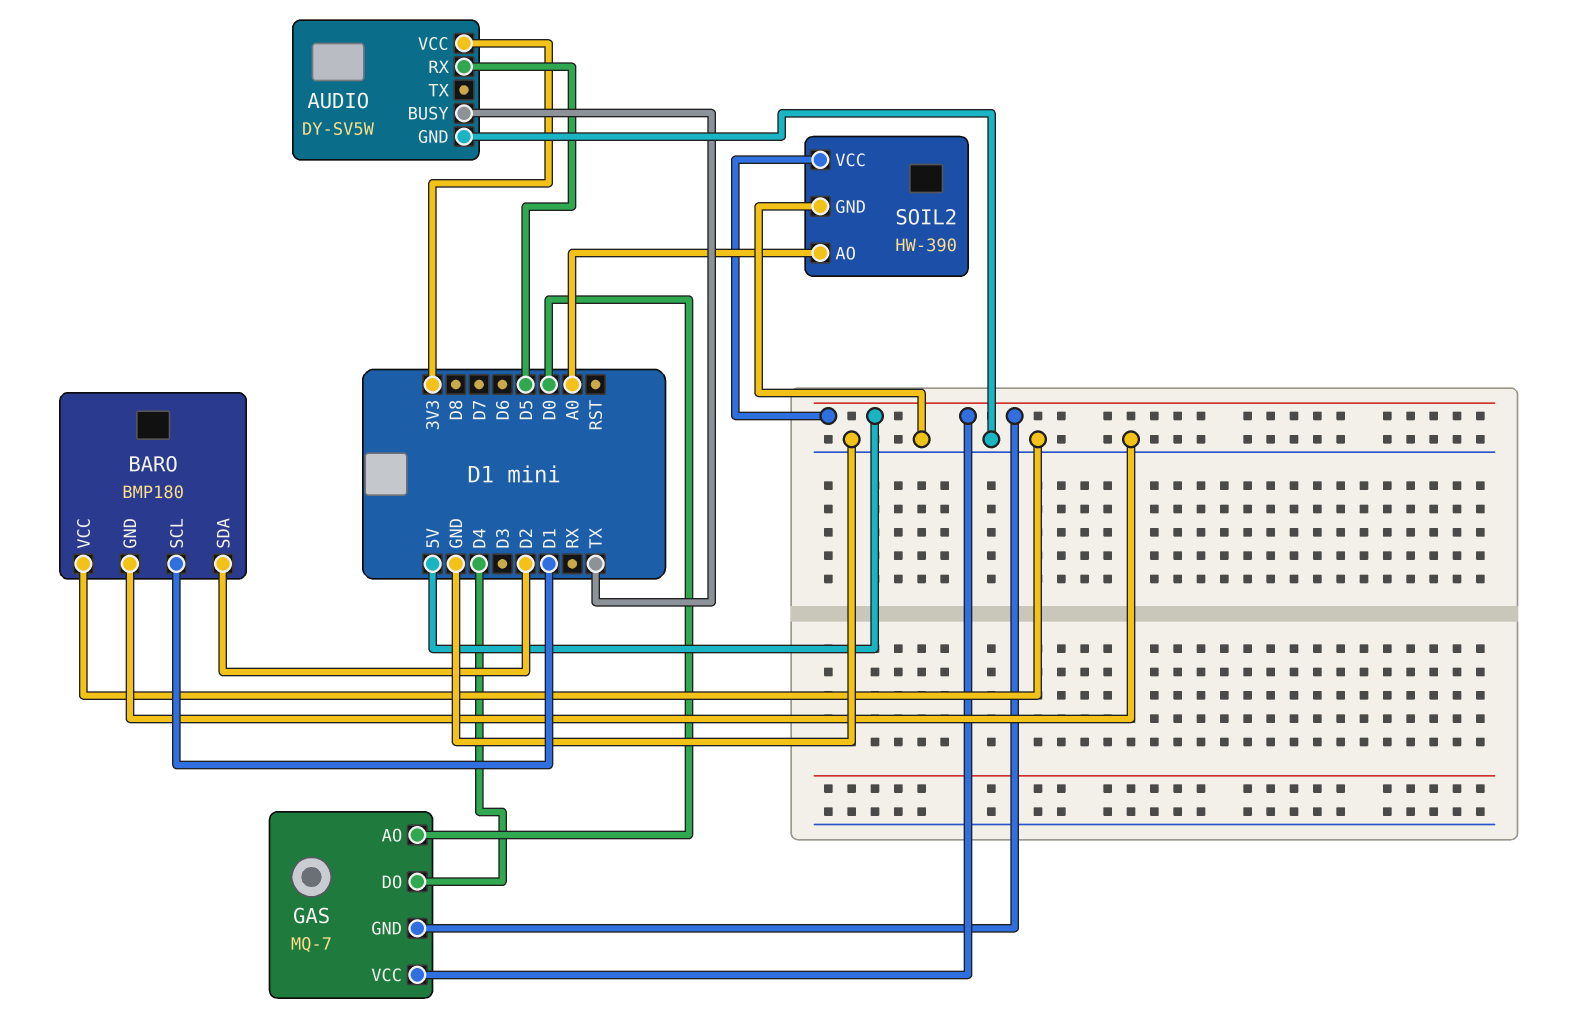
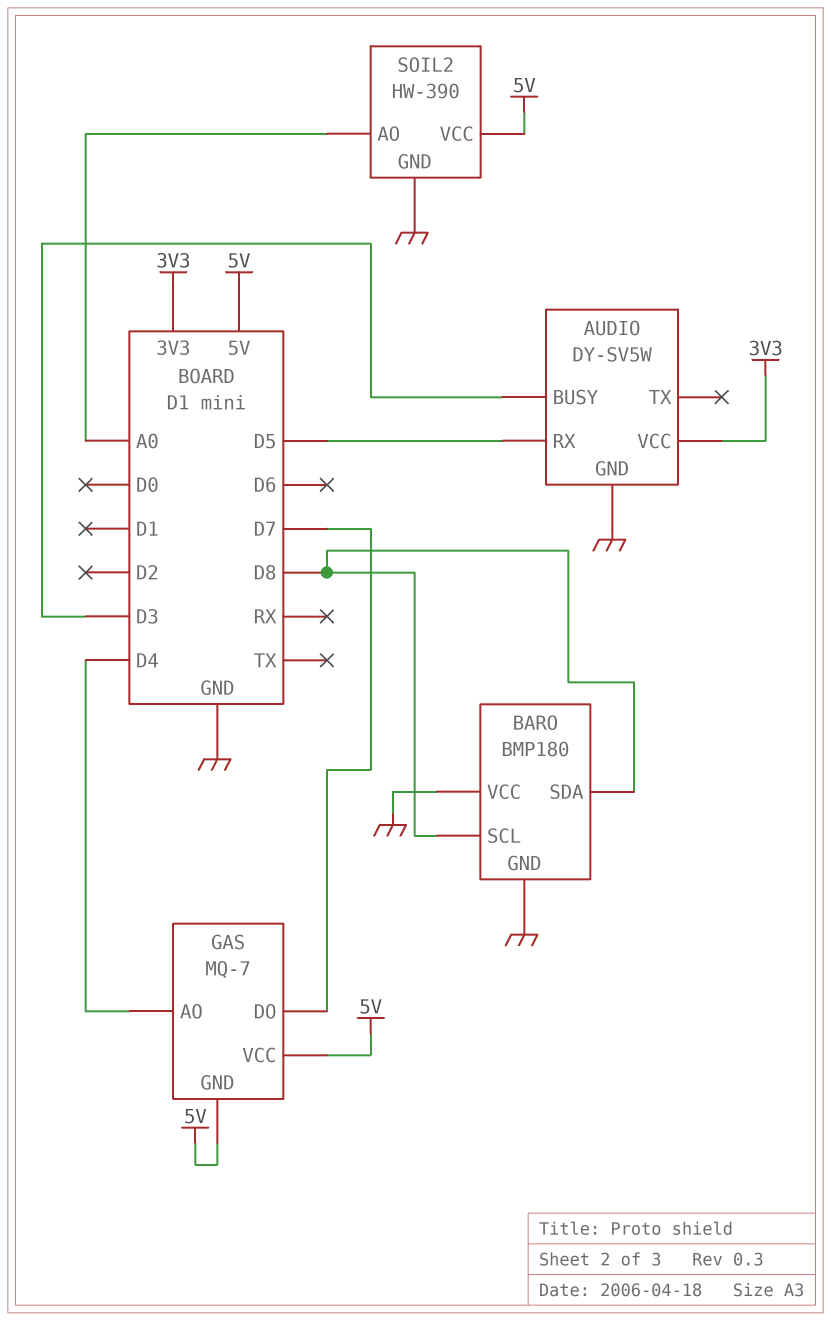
AUDIO pin BUSY: TX -> D3
BARO pin SCL: D1 -> D8
BARO pin SDA: D2 -> D8
GAS pin AO: D0 -> D4
GAS pin DO: D4 -> D7

